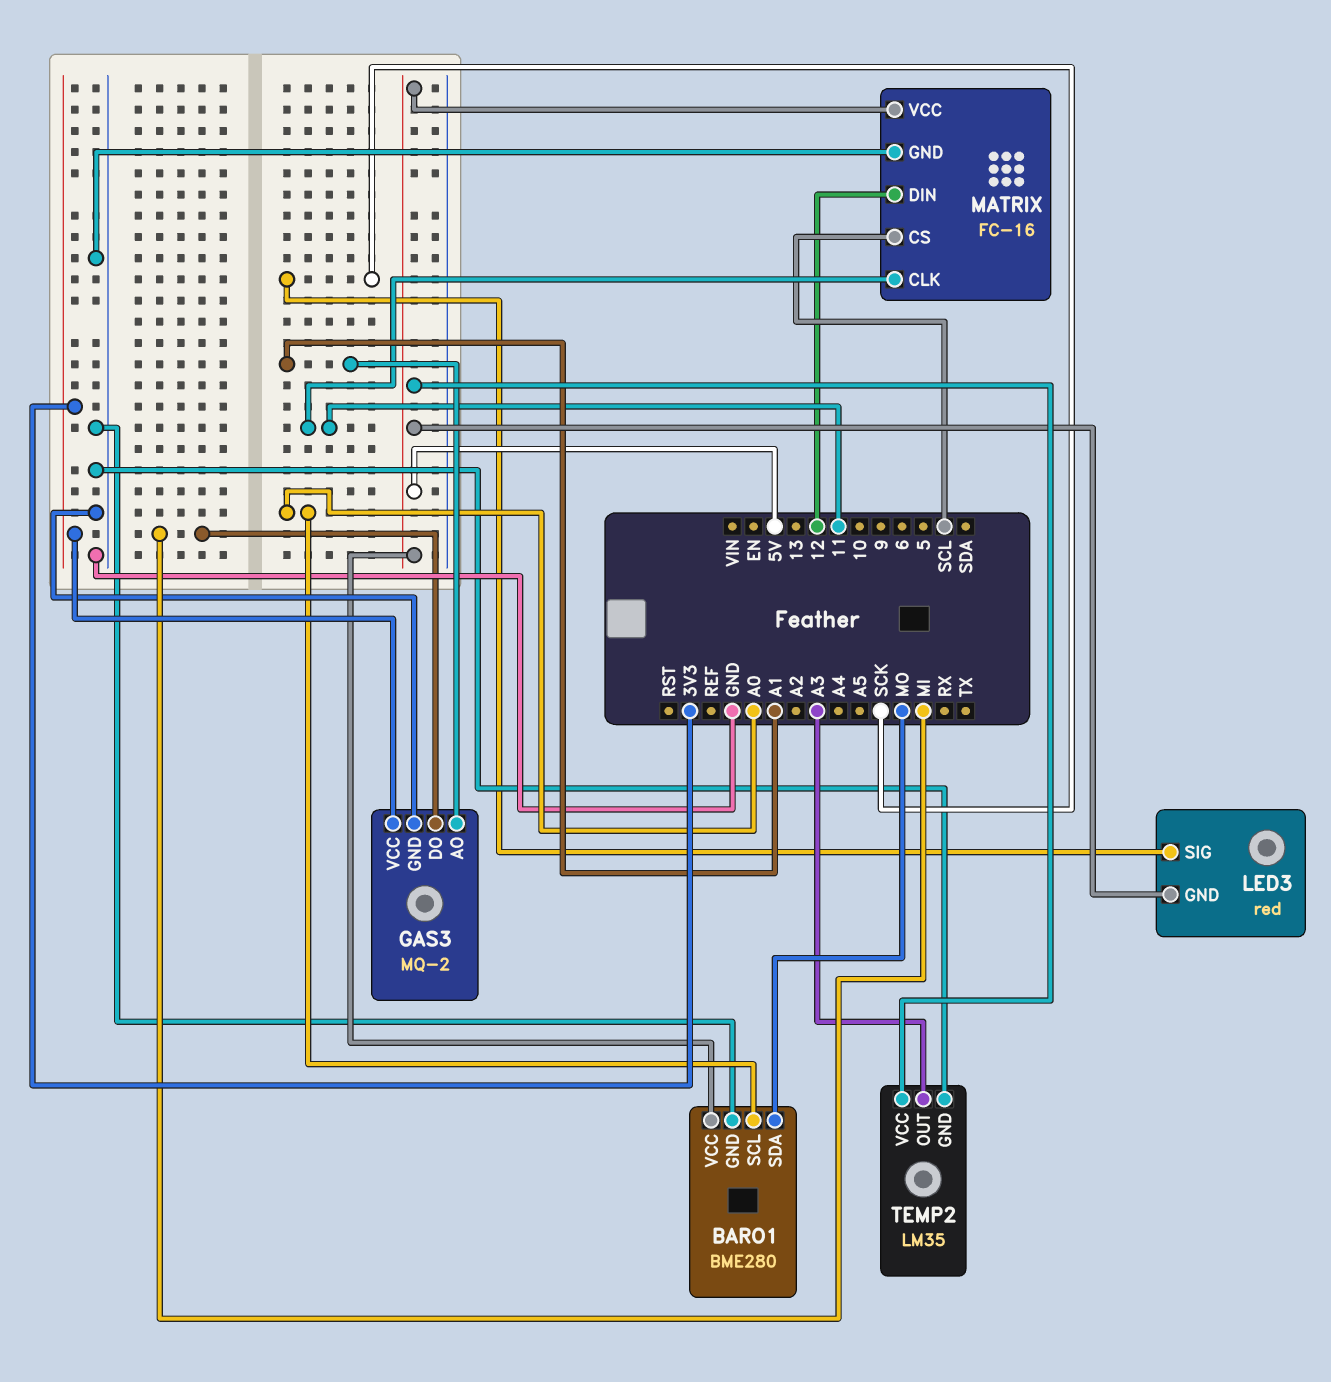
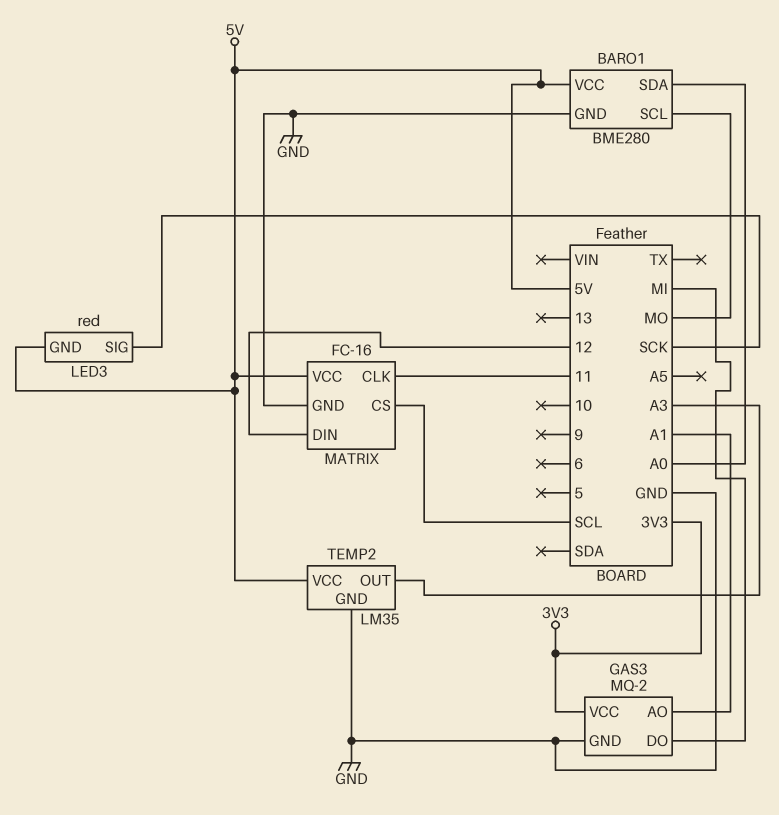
BARO1 pin SCL: A0 -> MO
BARO1 pin SDA: MO -> A0

